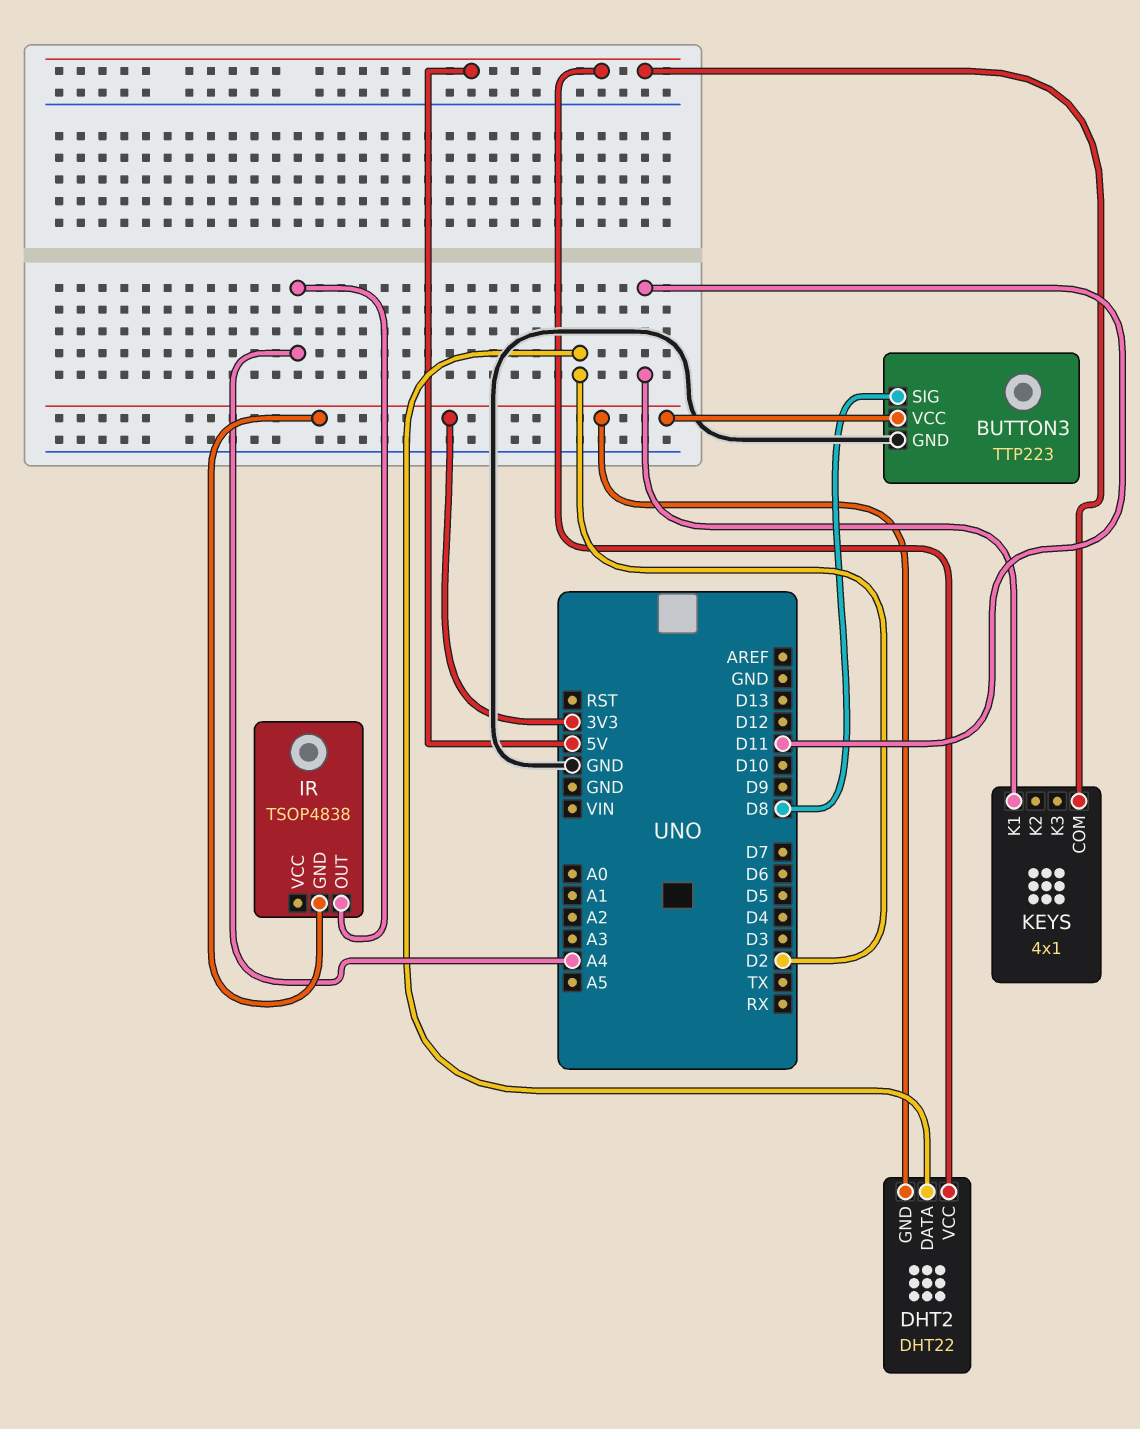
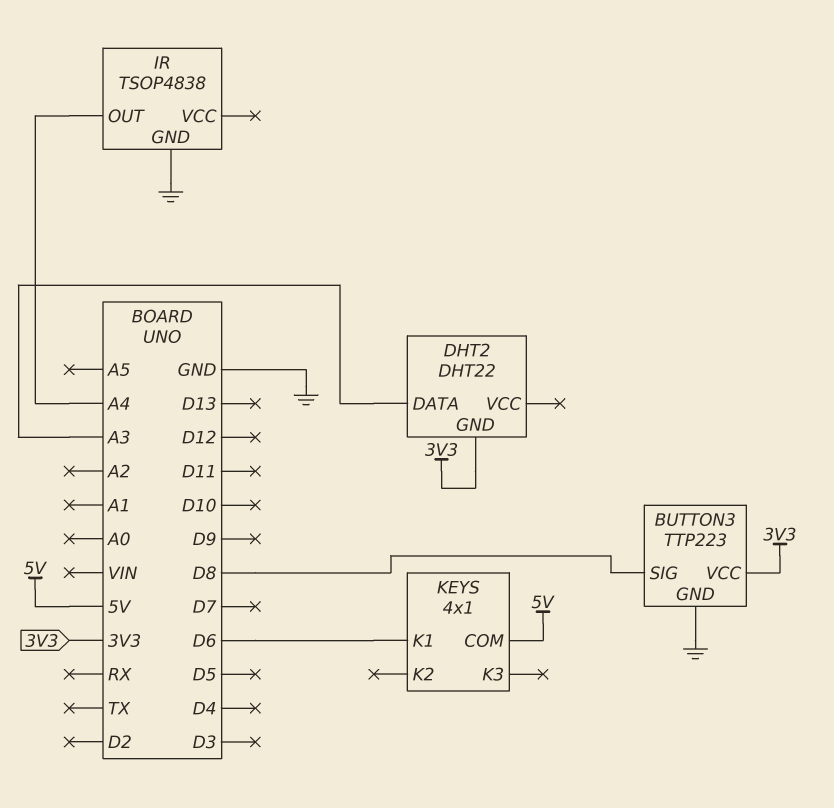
DHT2 pin DATA: D2 -> A3
DHT2 pin VCC: 5V -> none
IR pin GND: 3V3 -> GND
KEYS pin K1: D11 -> D6

